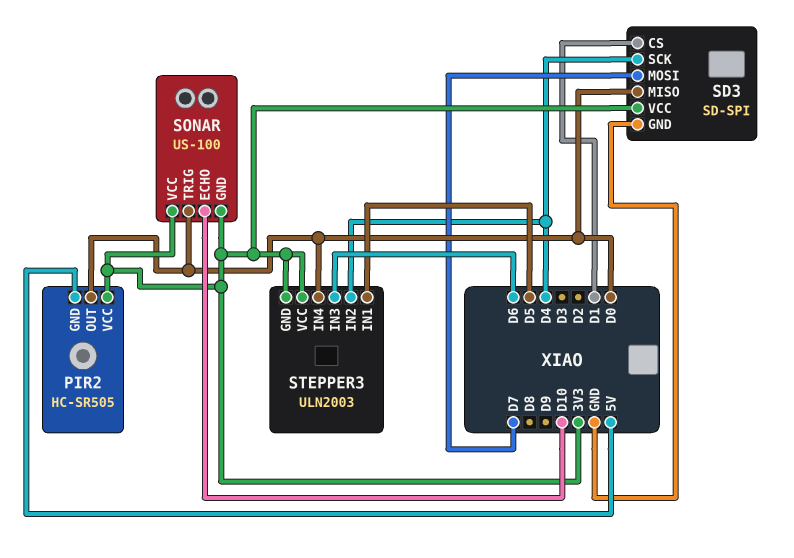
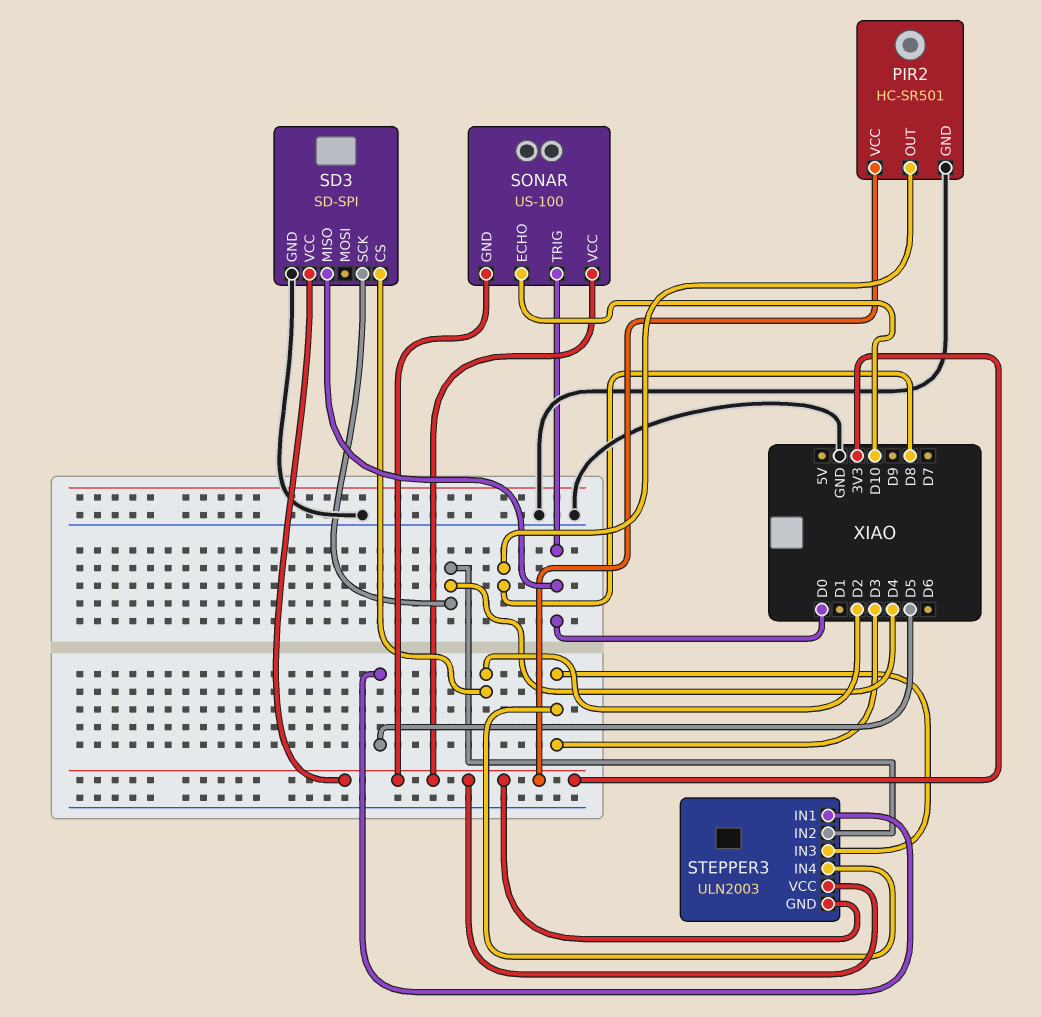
PIR2: HC-SR505 -> HC-SR501
PIR2 pin GND: 5V -> GND
PIR2 pin OUT: D0 -> D8
SD3 pin CS: D1 -> D2
SD3 pin MOSI: D7 -> none
STEPPER3 pin IN3: D6 -> D3
STEPPER3 pin IN4: D0 -> D3

